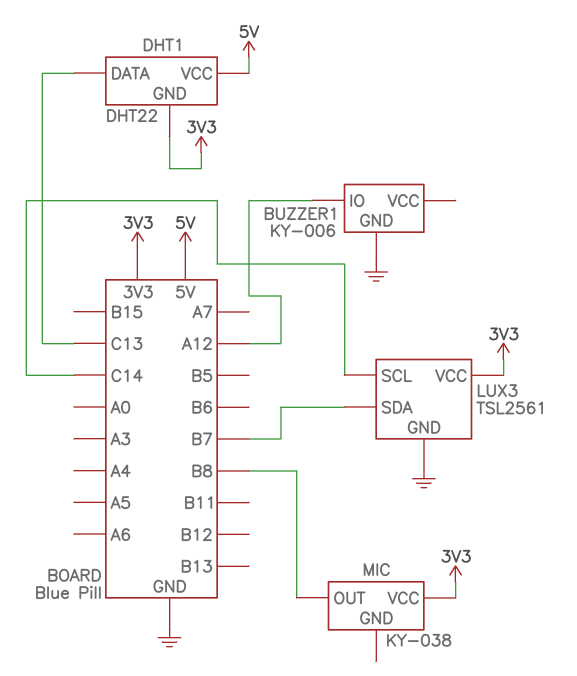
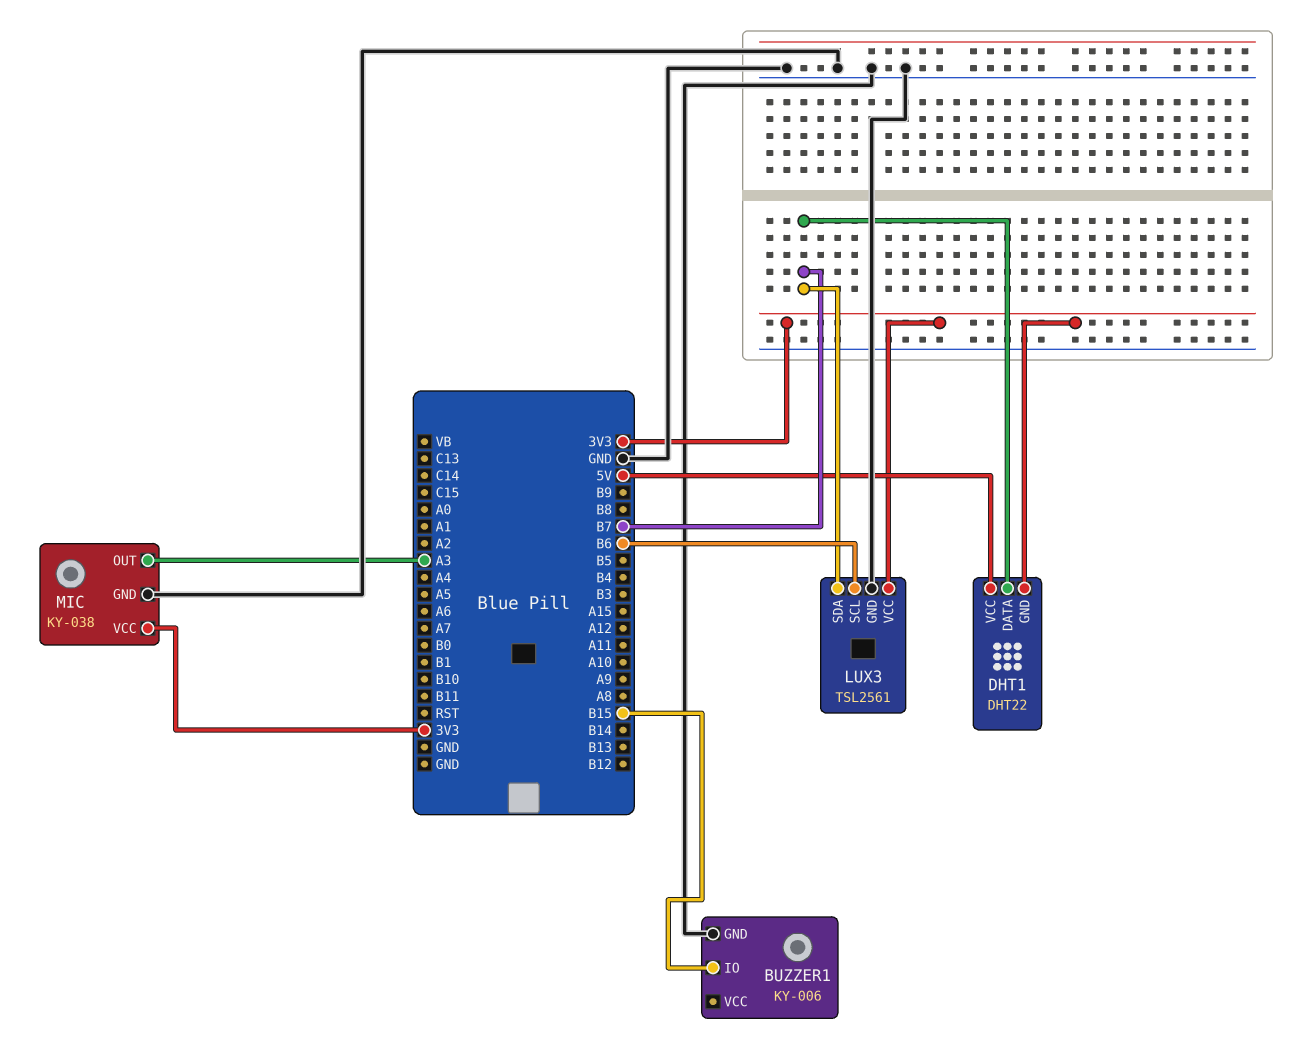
BUZZER1 pin IO: A12 -> B15
DHT1 pin DATA: C13 -> B7
LUX3 pin SCL: C14 -> B6
MIC pin GND: none -> GND
MIC pin OUT: B8 -> A3

